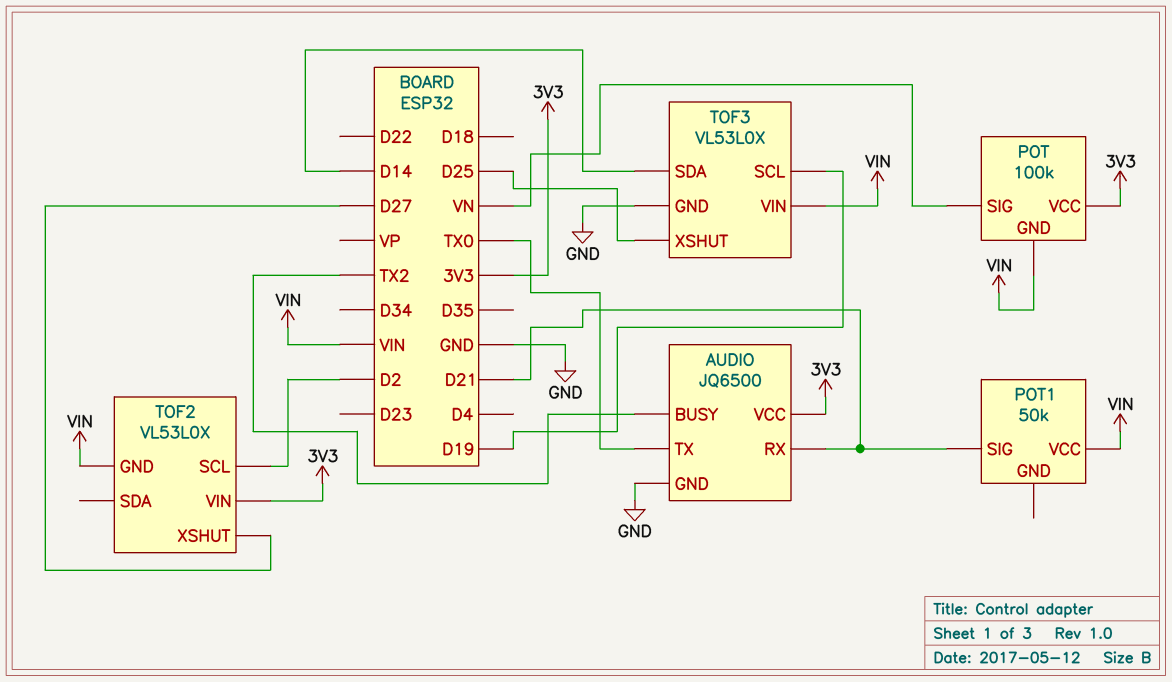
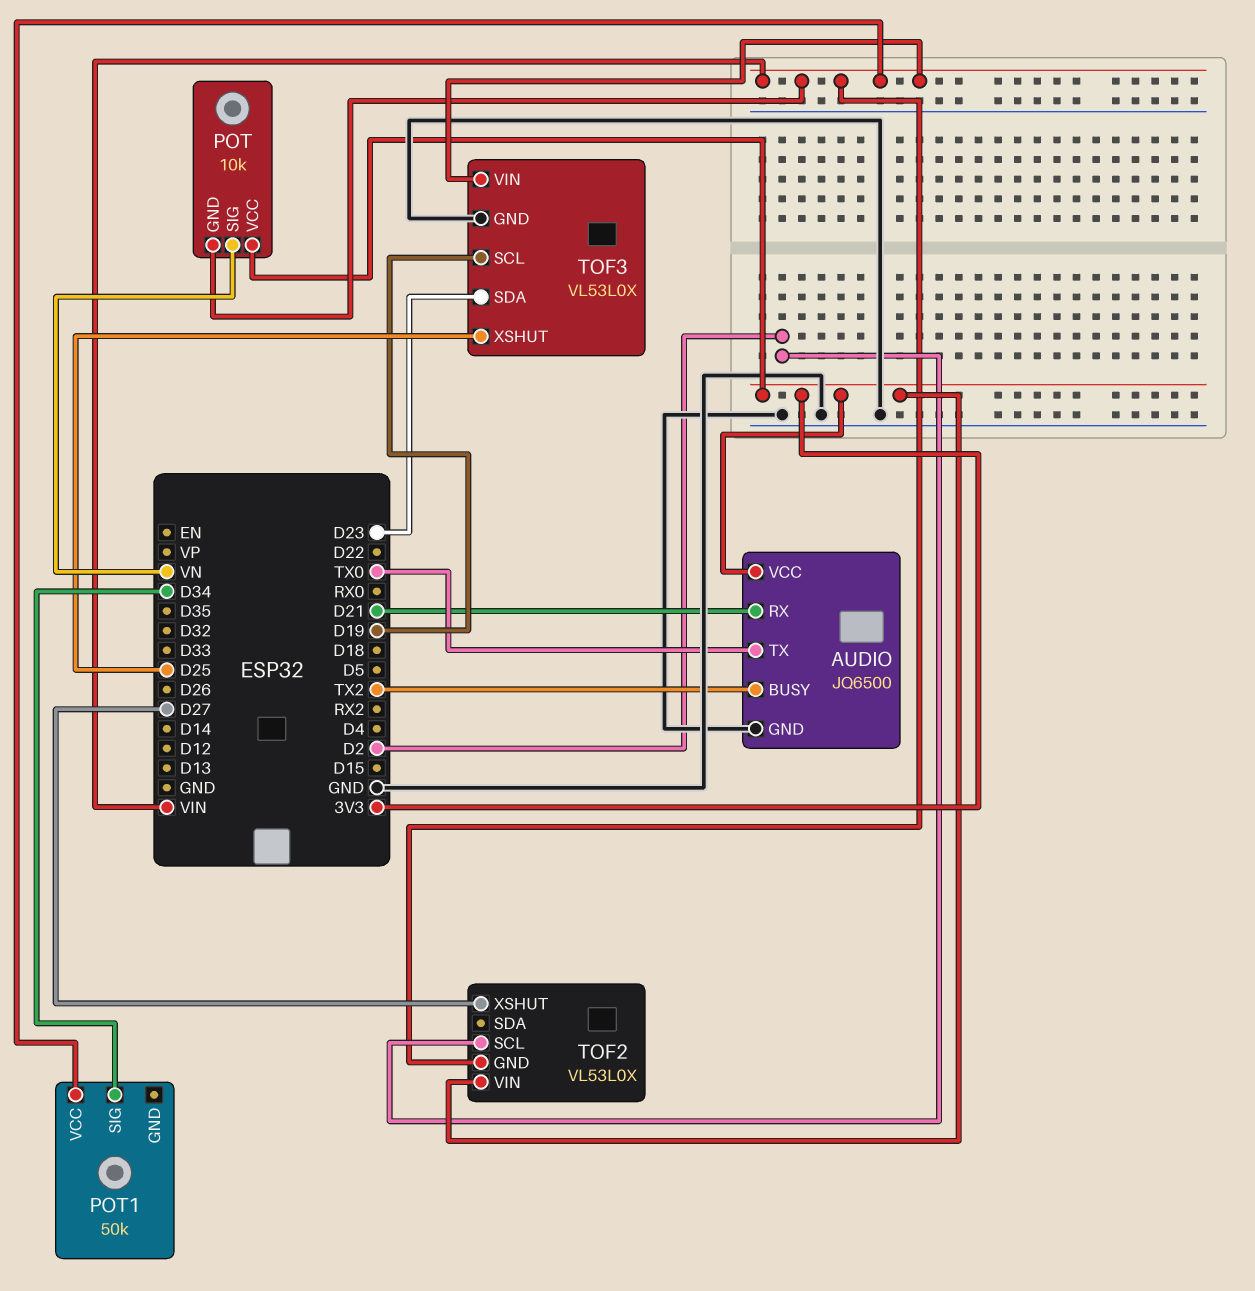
POT: 100k -> 10k
POT1 pin SIG: D21 -> D34
TOF3 pin SDA: D14 -> D23

